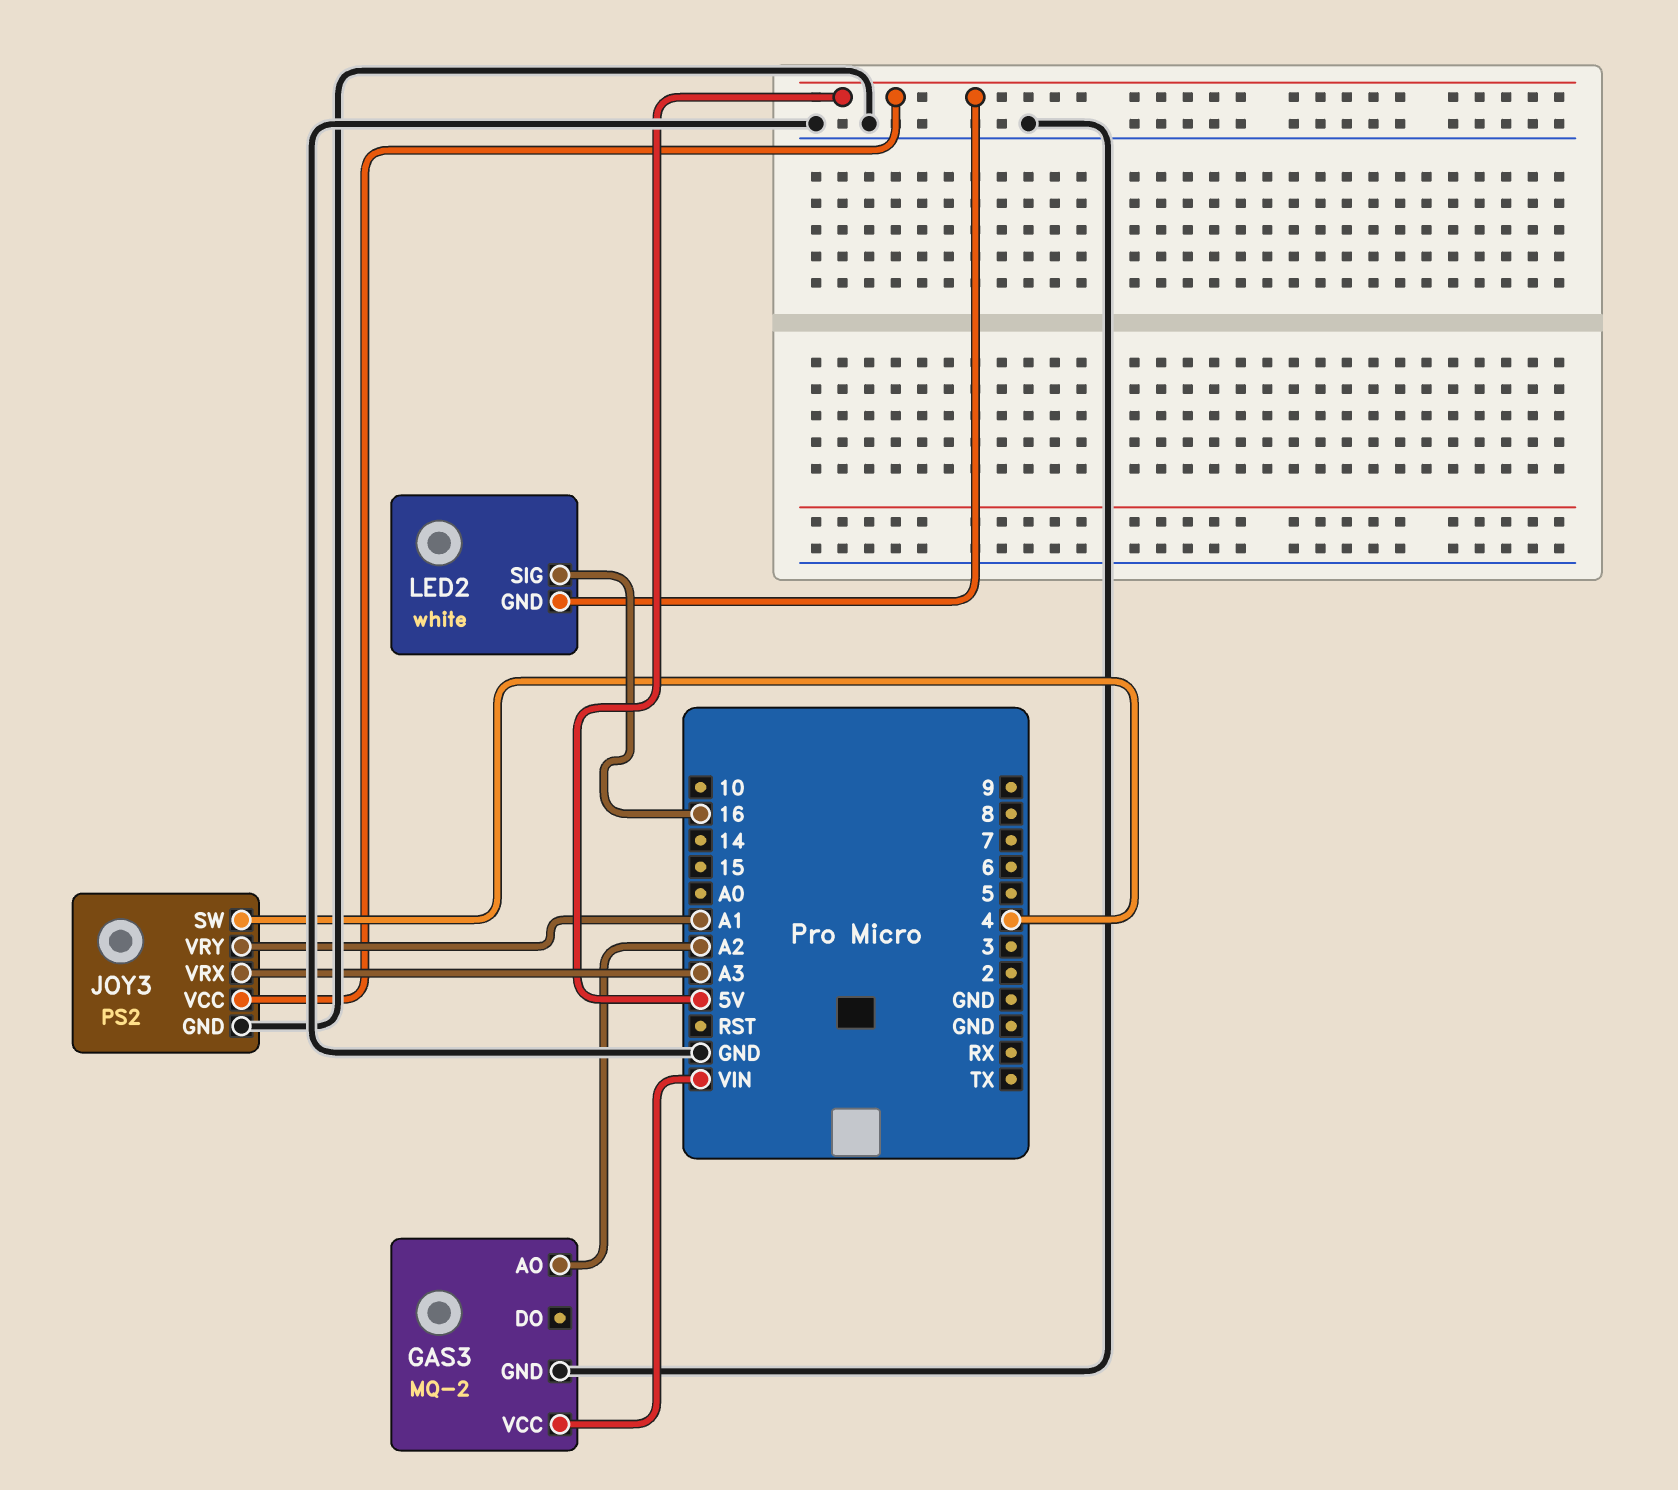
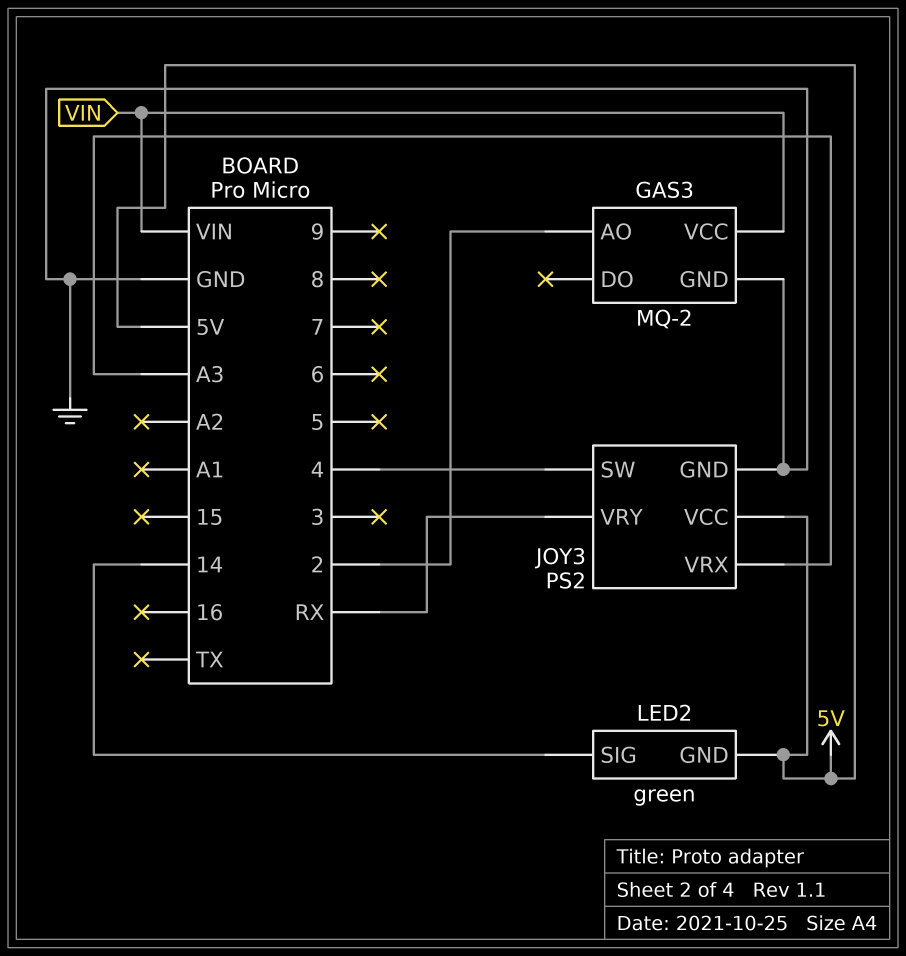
GAS3 pin AO: A2 -> 2
JOY3 pin VRY: A1 -> RX
LED2: white -> green
LED2 pin SIG: 16 -> 14

